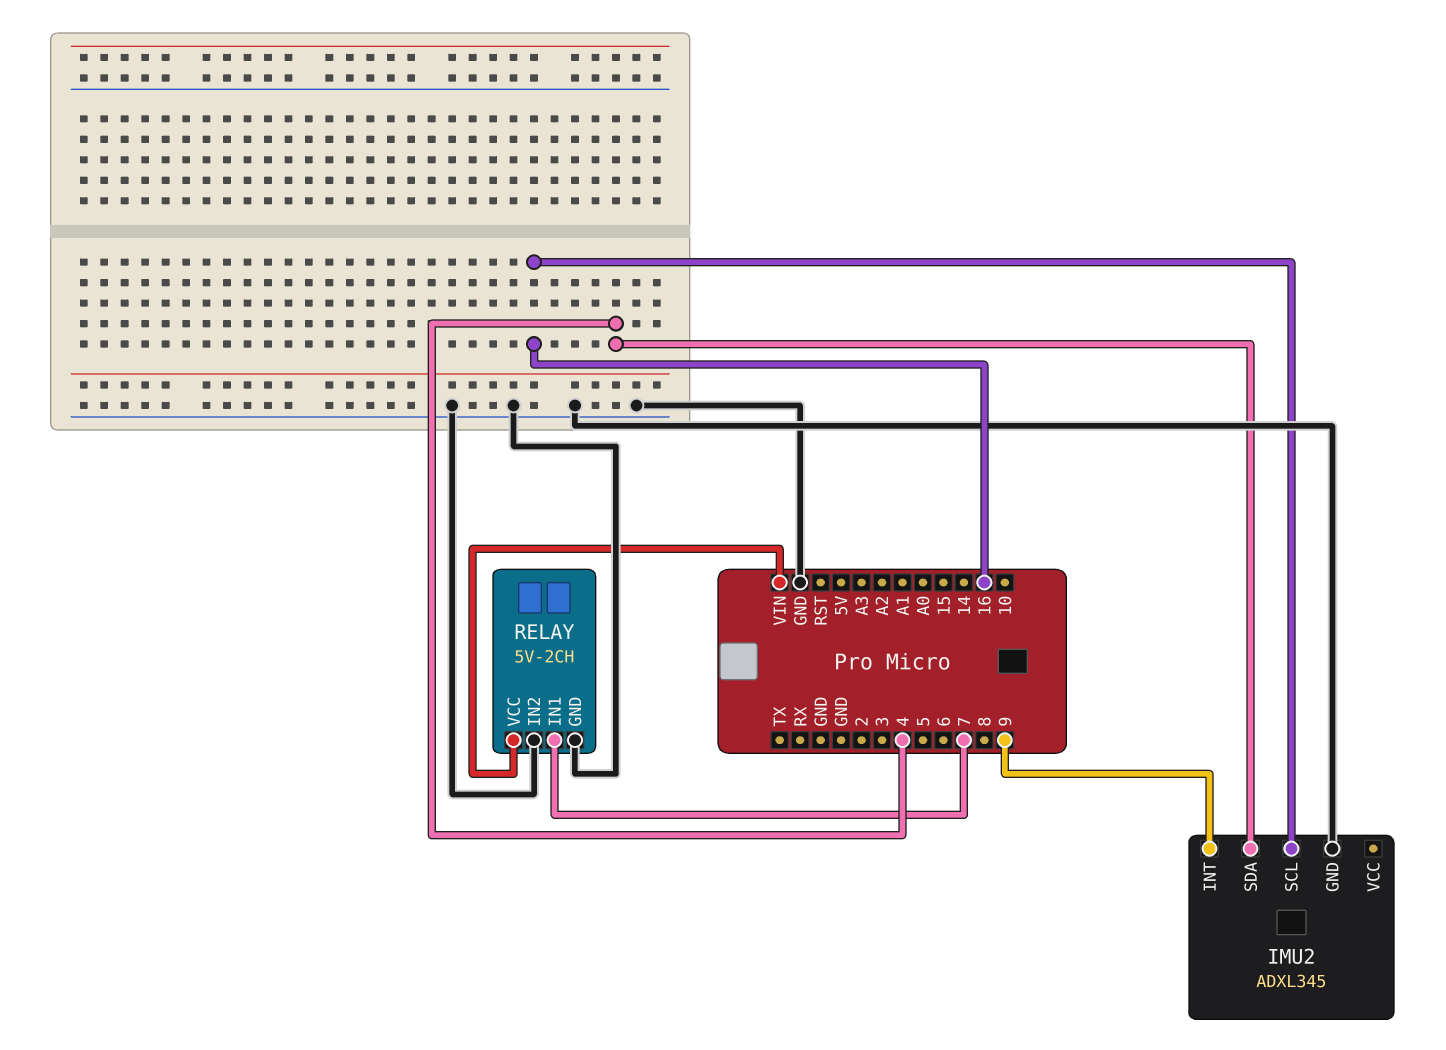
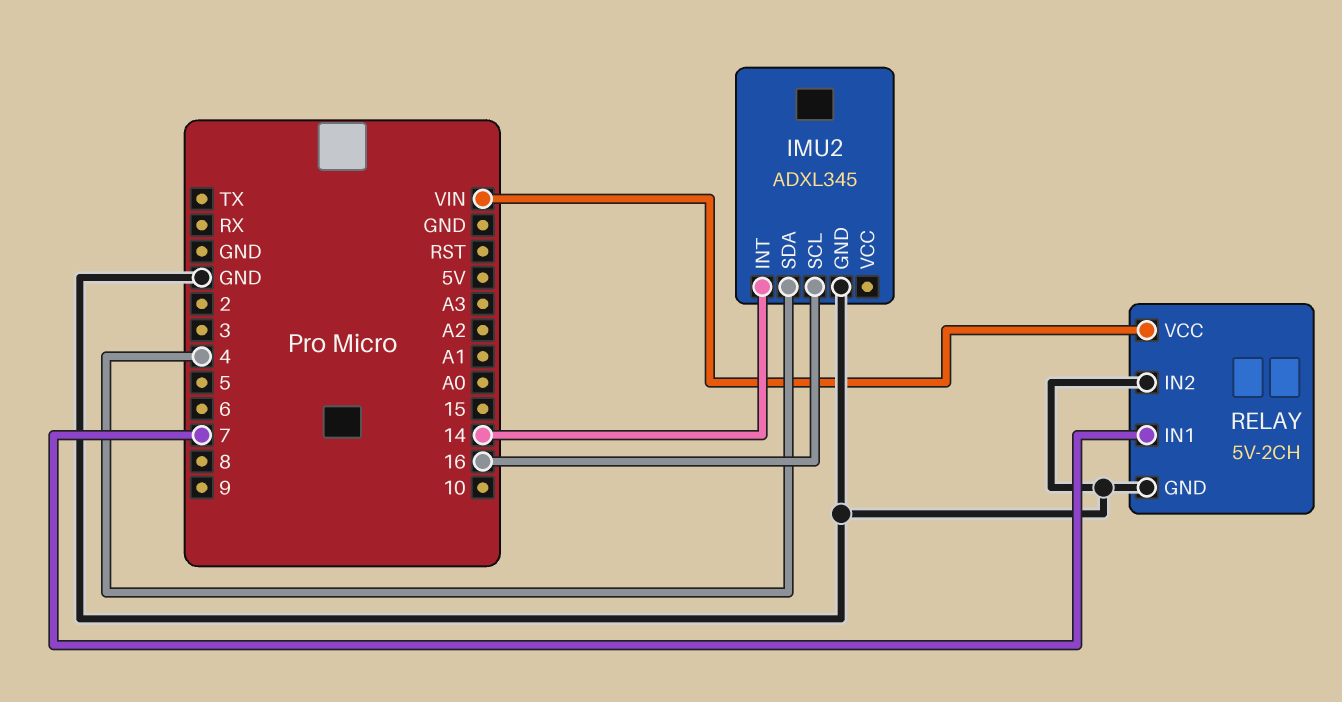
IMU2 pin INT: 9 -> 14

